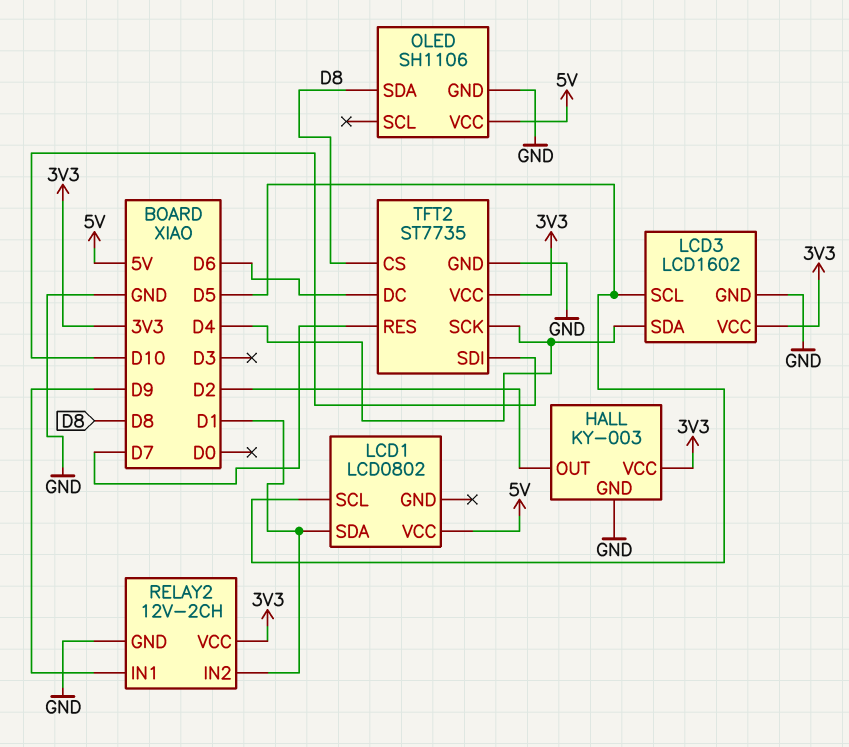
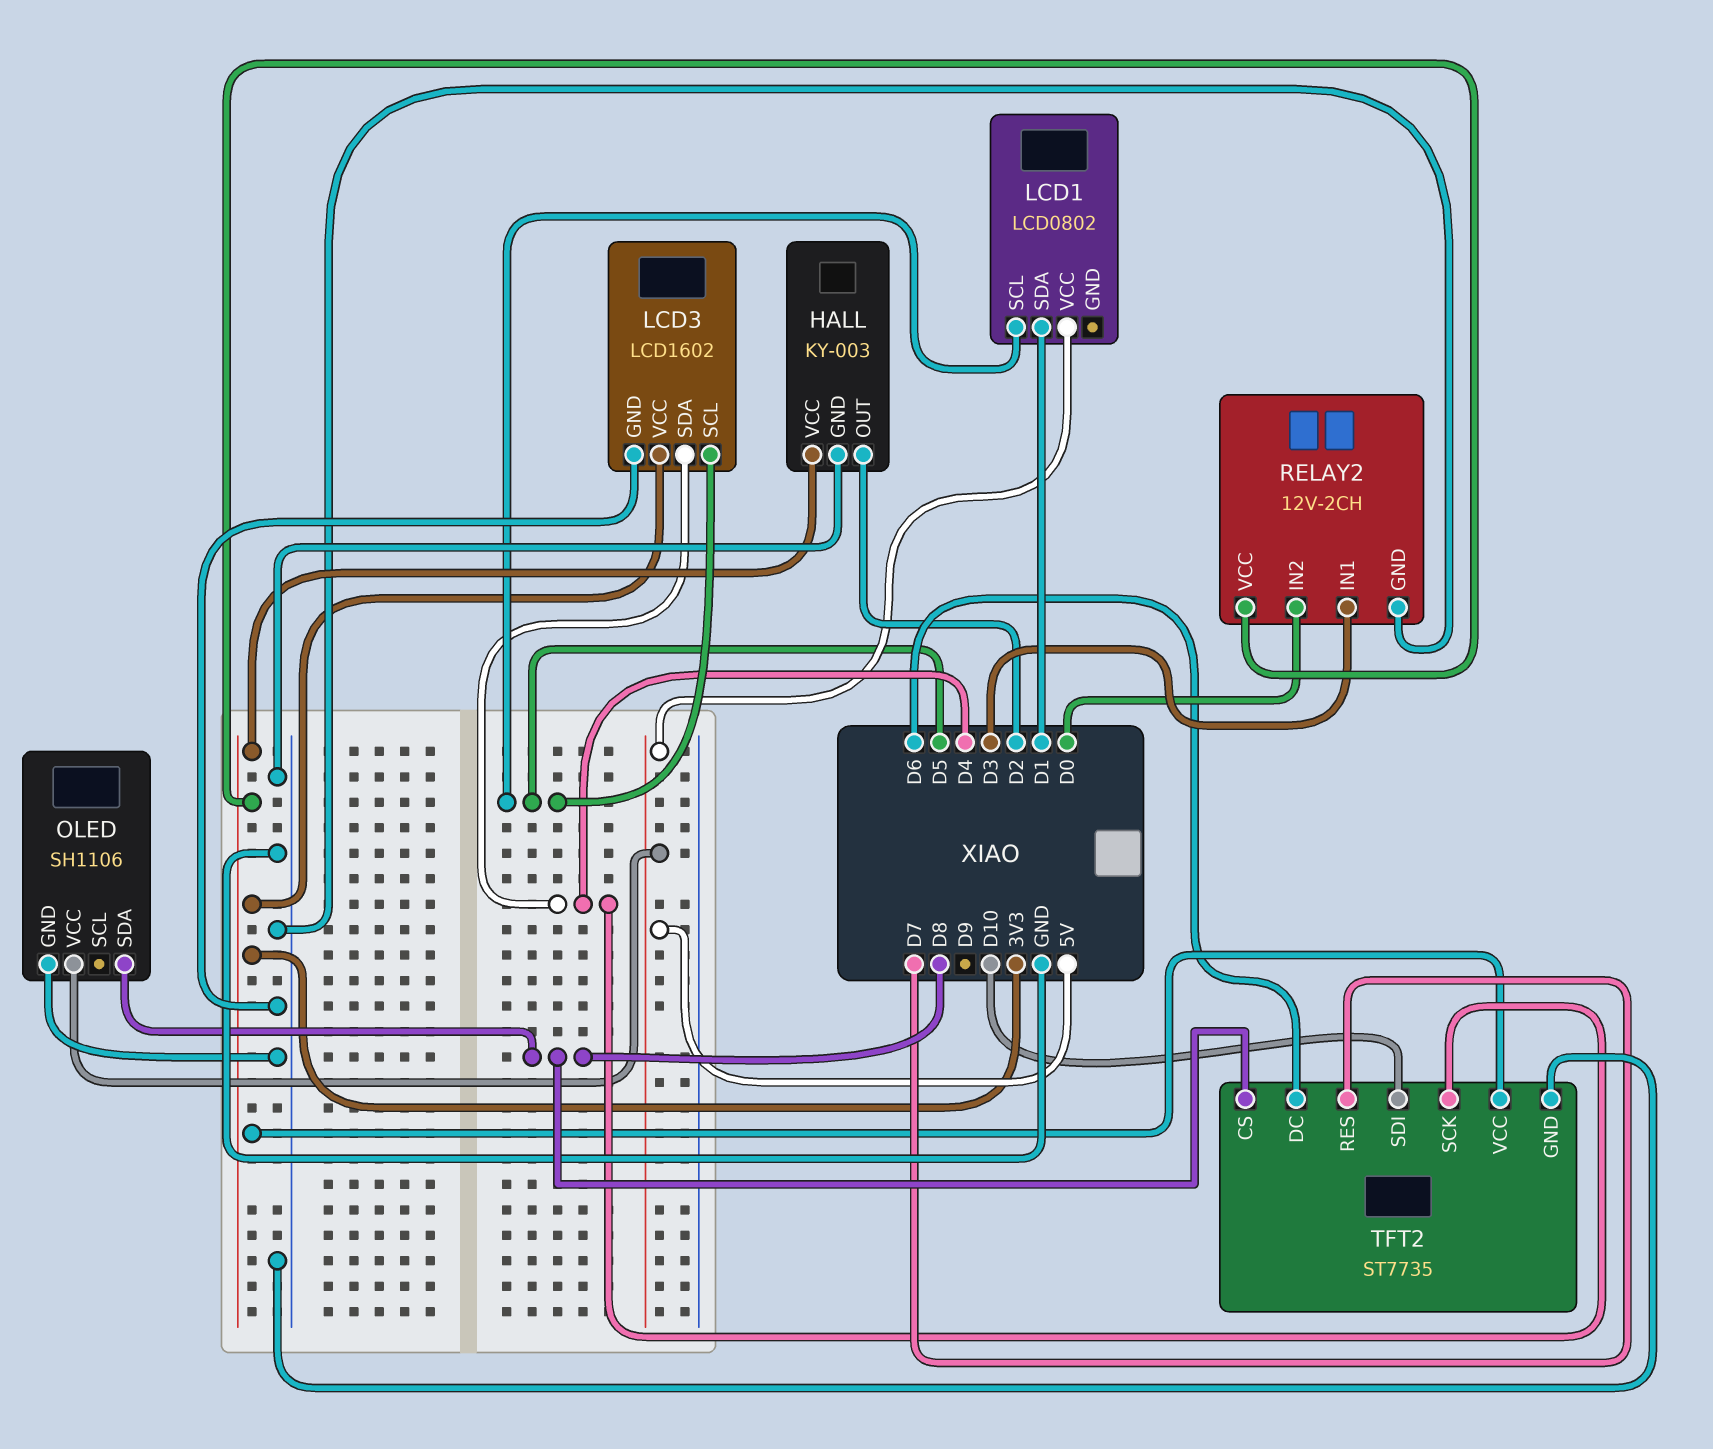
RELAY2 pin IN1: D9 -> D3
RELAY2 pin IN2: D1 -> D0

